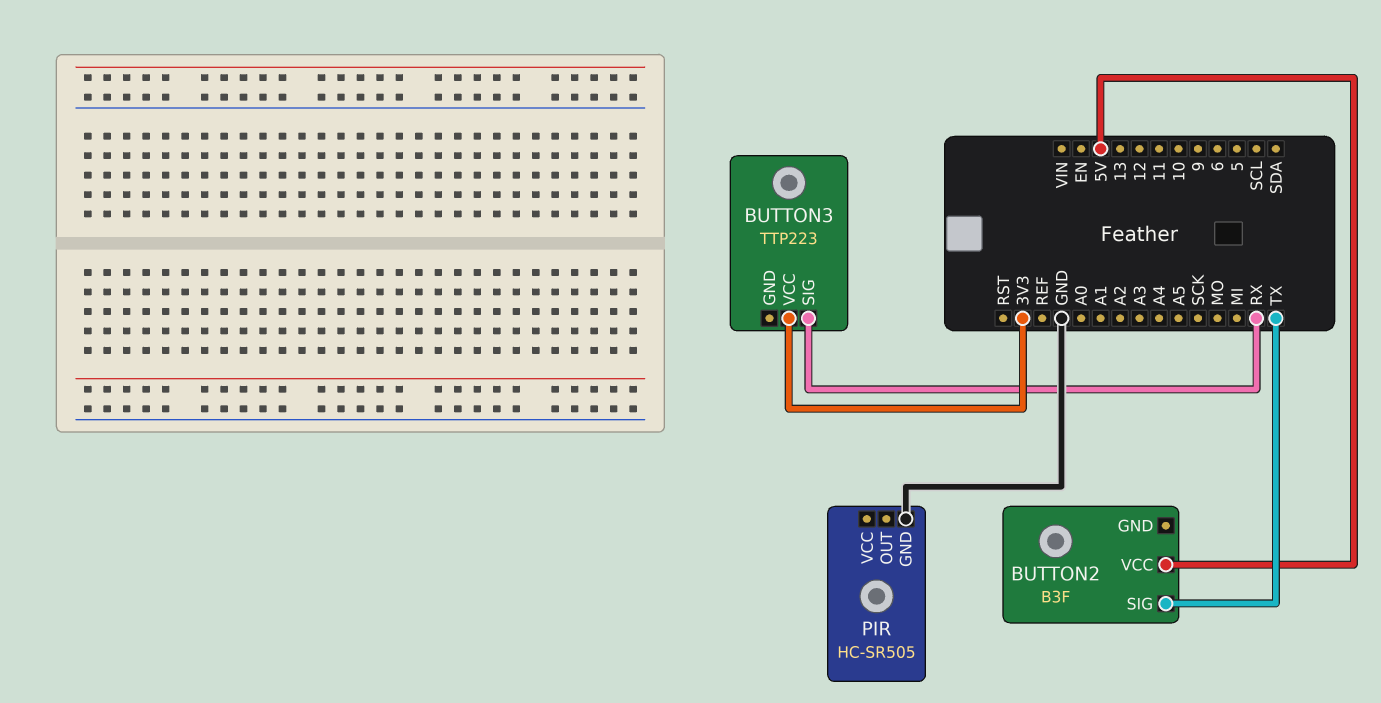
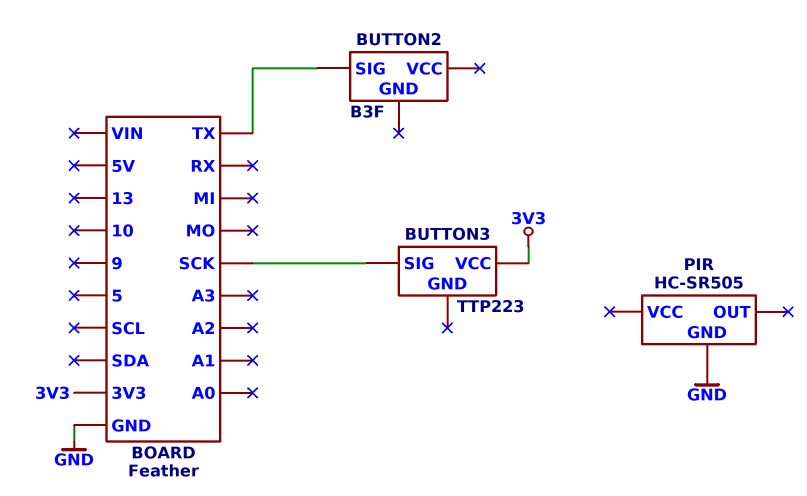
BUTTON2 pin VCC: 5V -> none
BUTTON3 pin SIG: RX -> SCK

